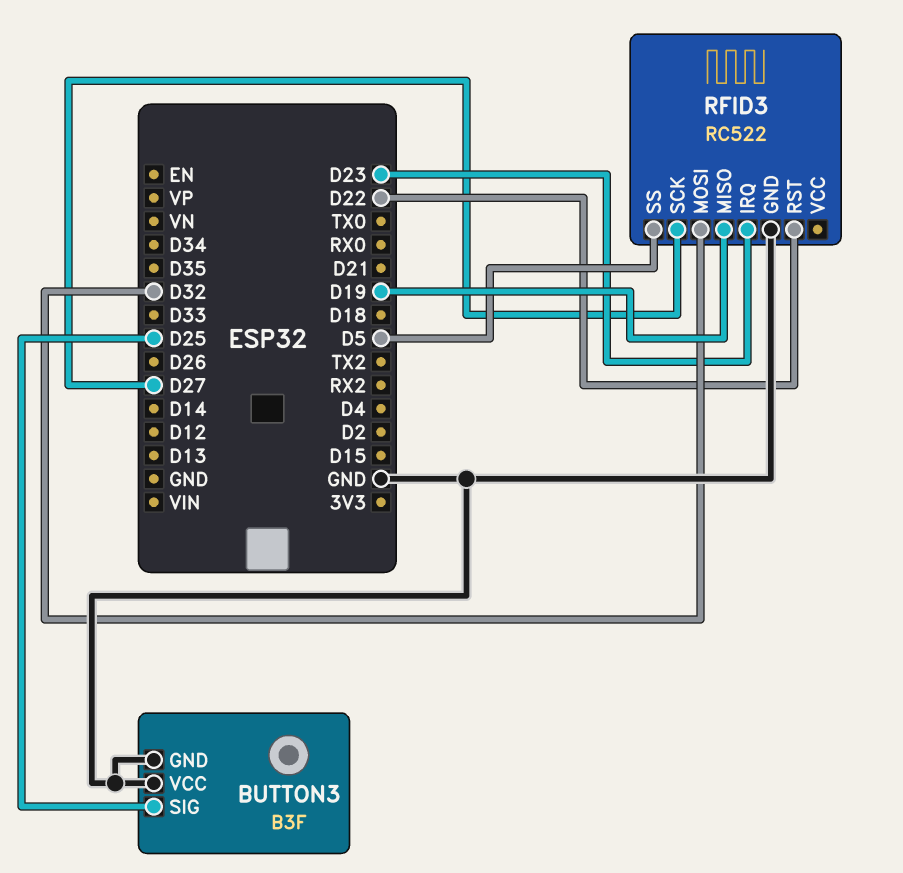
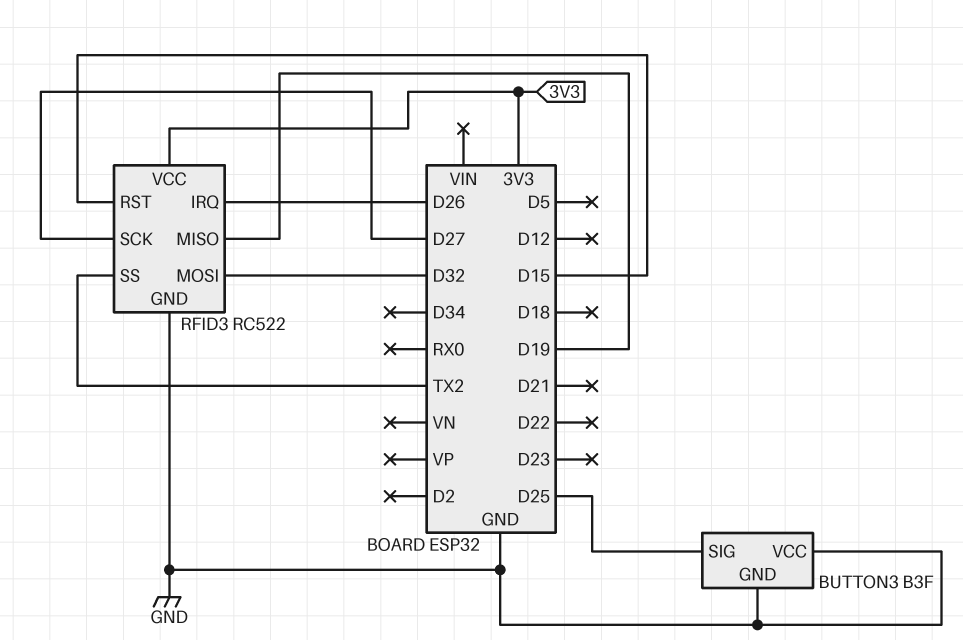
RFID3 pin IRQ: D23 -> D26
RFID3 pin RST: D22 -> D15
RFID3 pin SS: D5 -> TX2
RFID3 pin VCC: none -> 3V3

